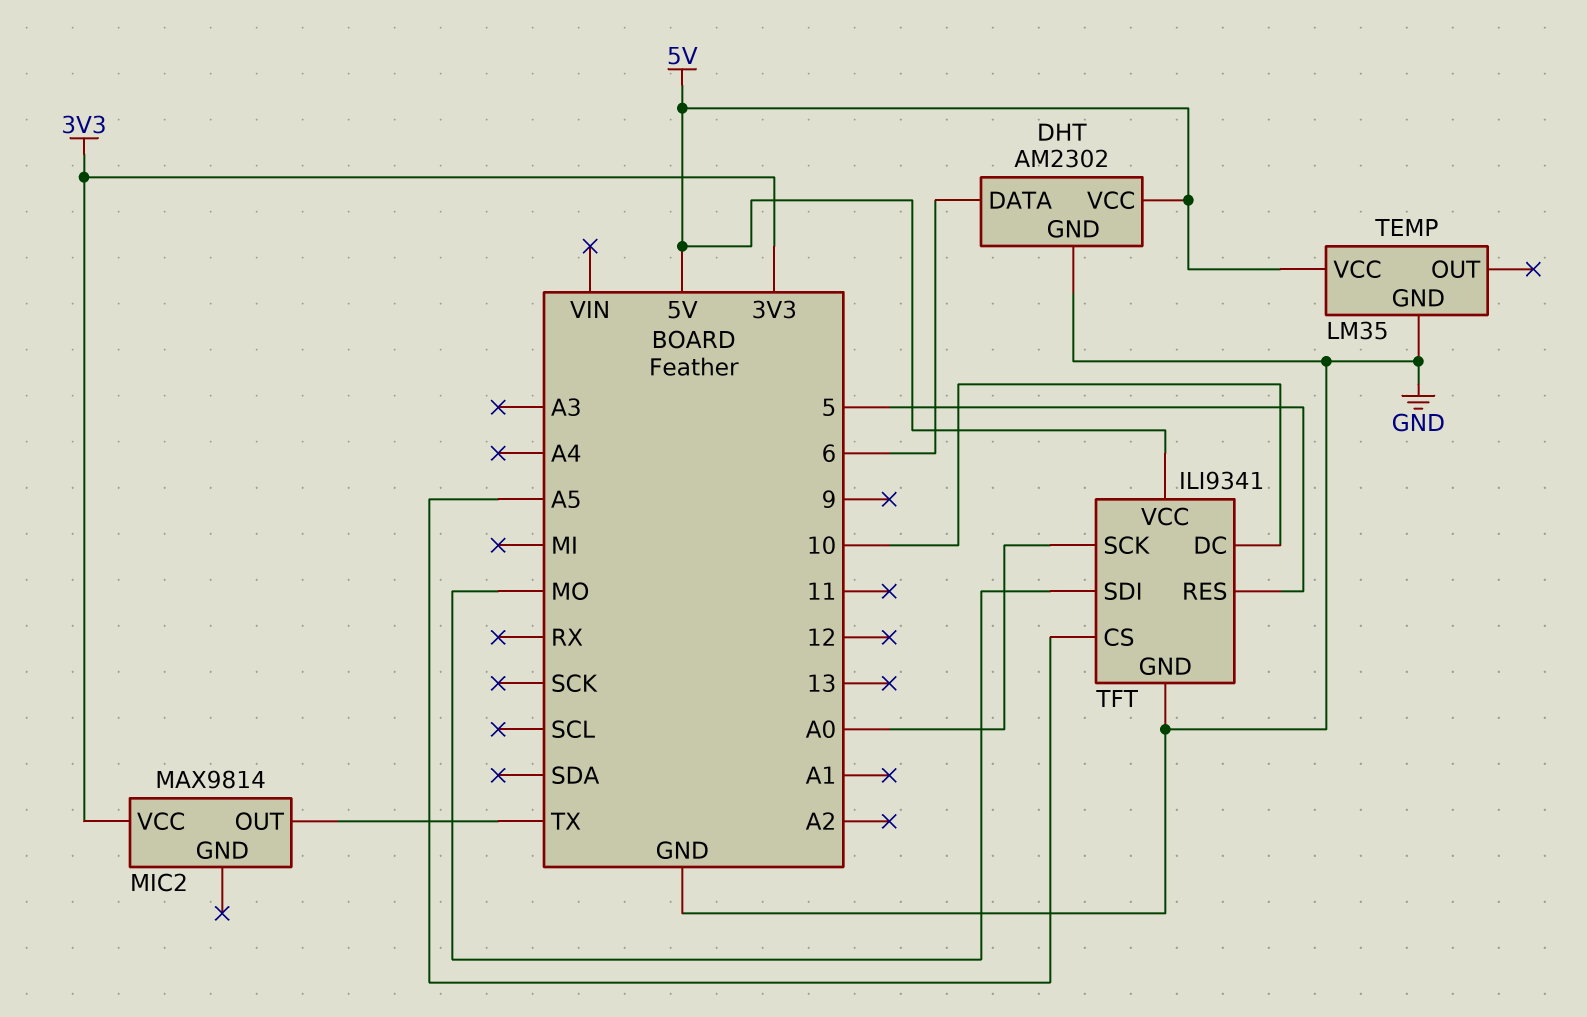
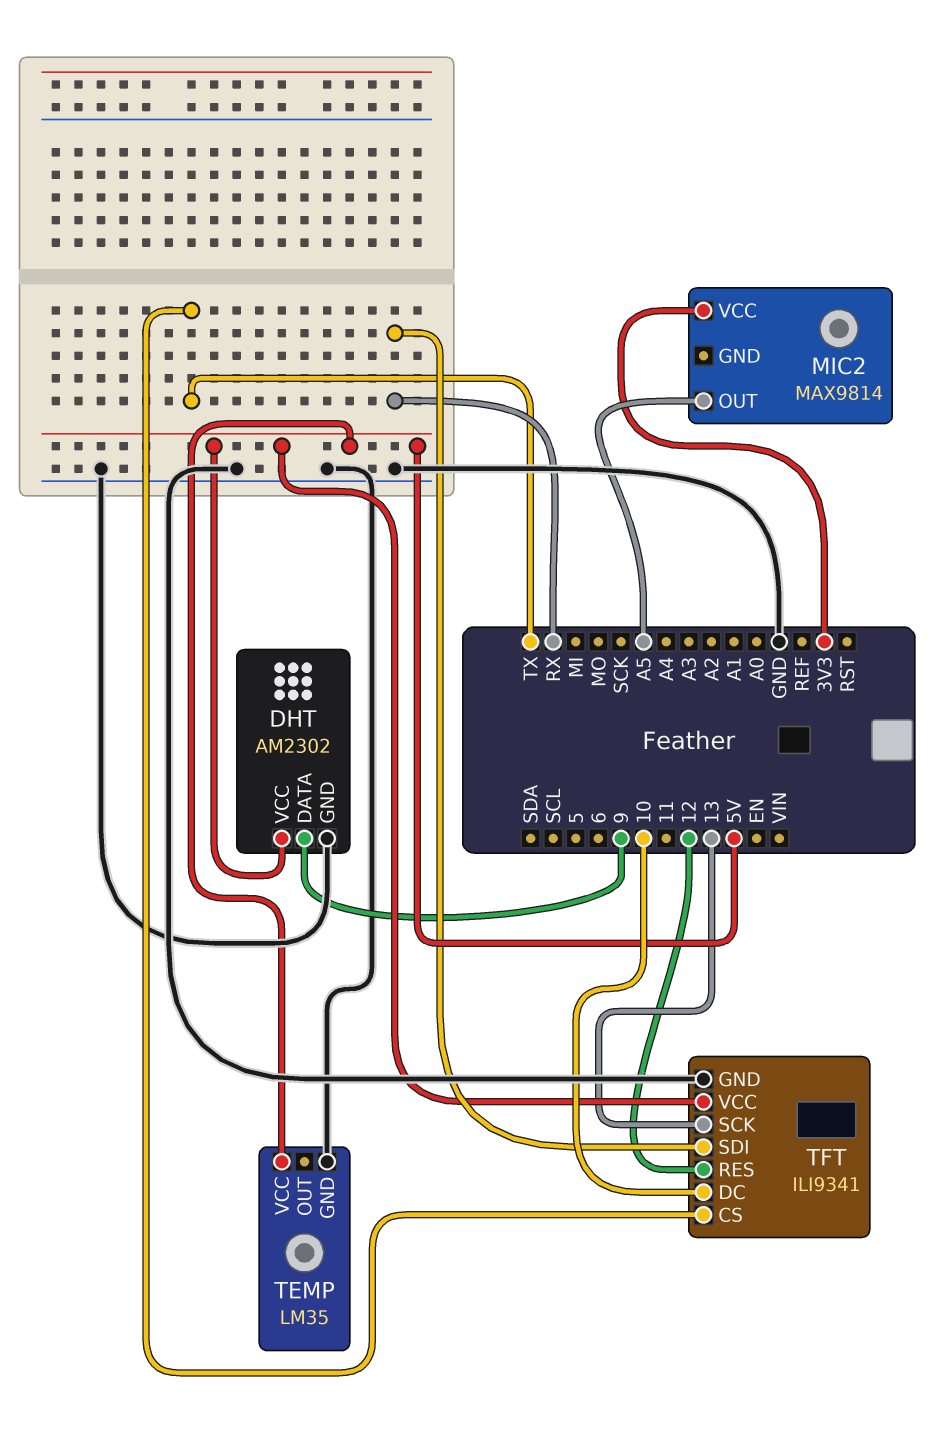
DHT pin DATA: 6 -> 9
MIC2 pin OUT: TX -> A5
TFT pin CS: A5 -> TX
TFT pin RES: 5 -> 12
TFT pin SCK: A0 -> 13
TFT pin SDI: MO -> RX

